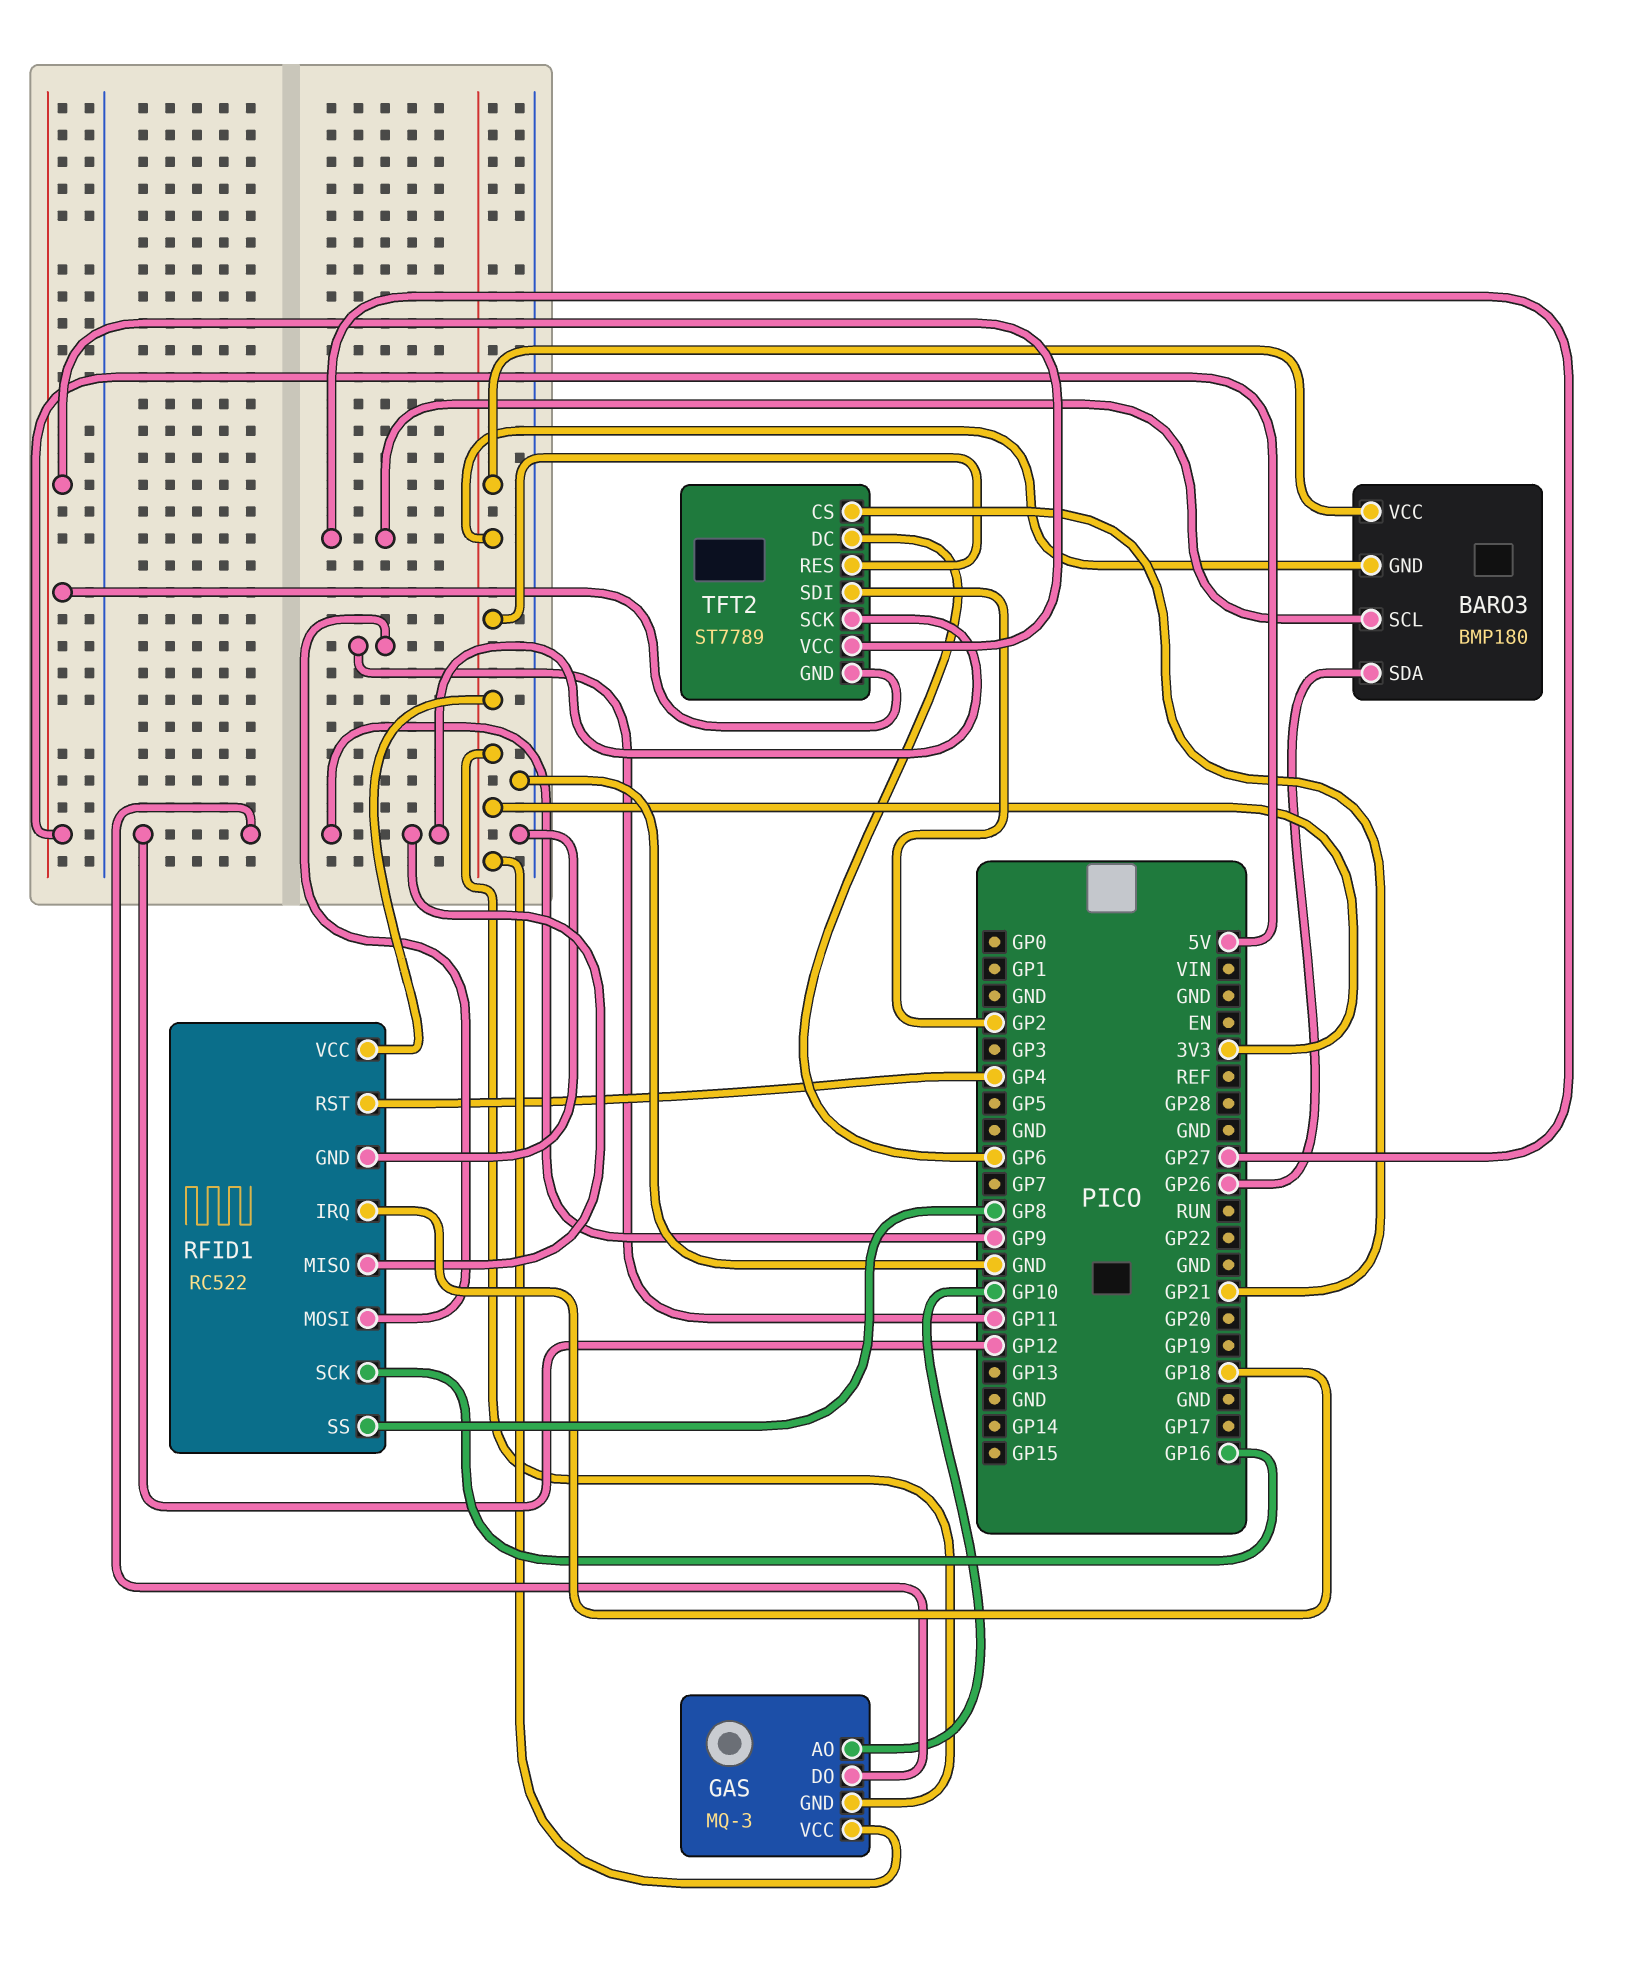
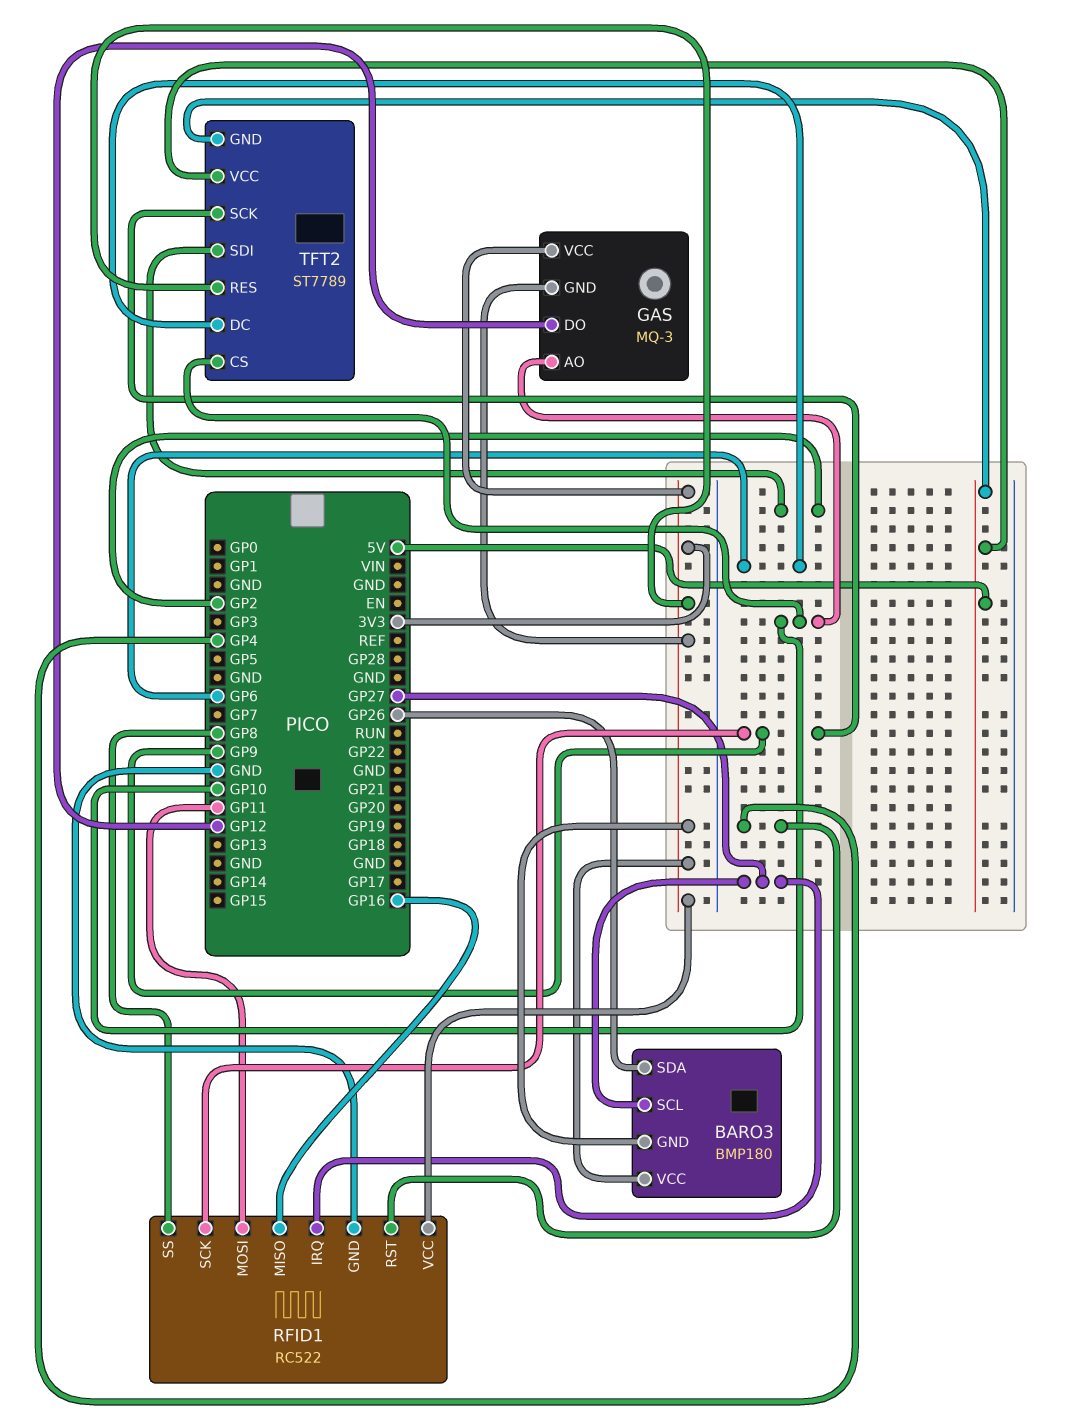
RFID1 pin IRQ: GP18 -> GP27
RFID1 pin MISO: GP9 -> GP16
RFID1 pin SCK: GP16 -> GP9
TFT2 pin CS: GP21 -> GP10

